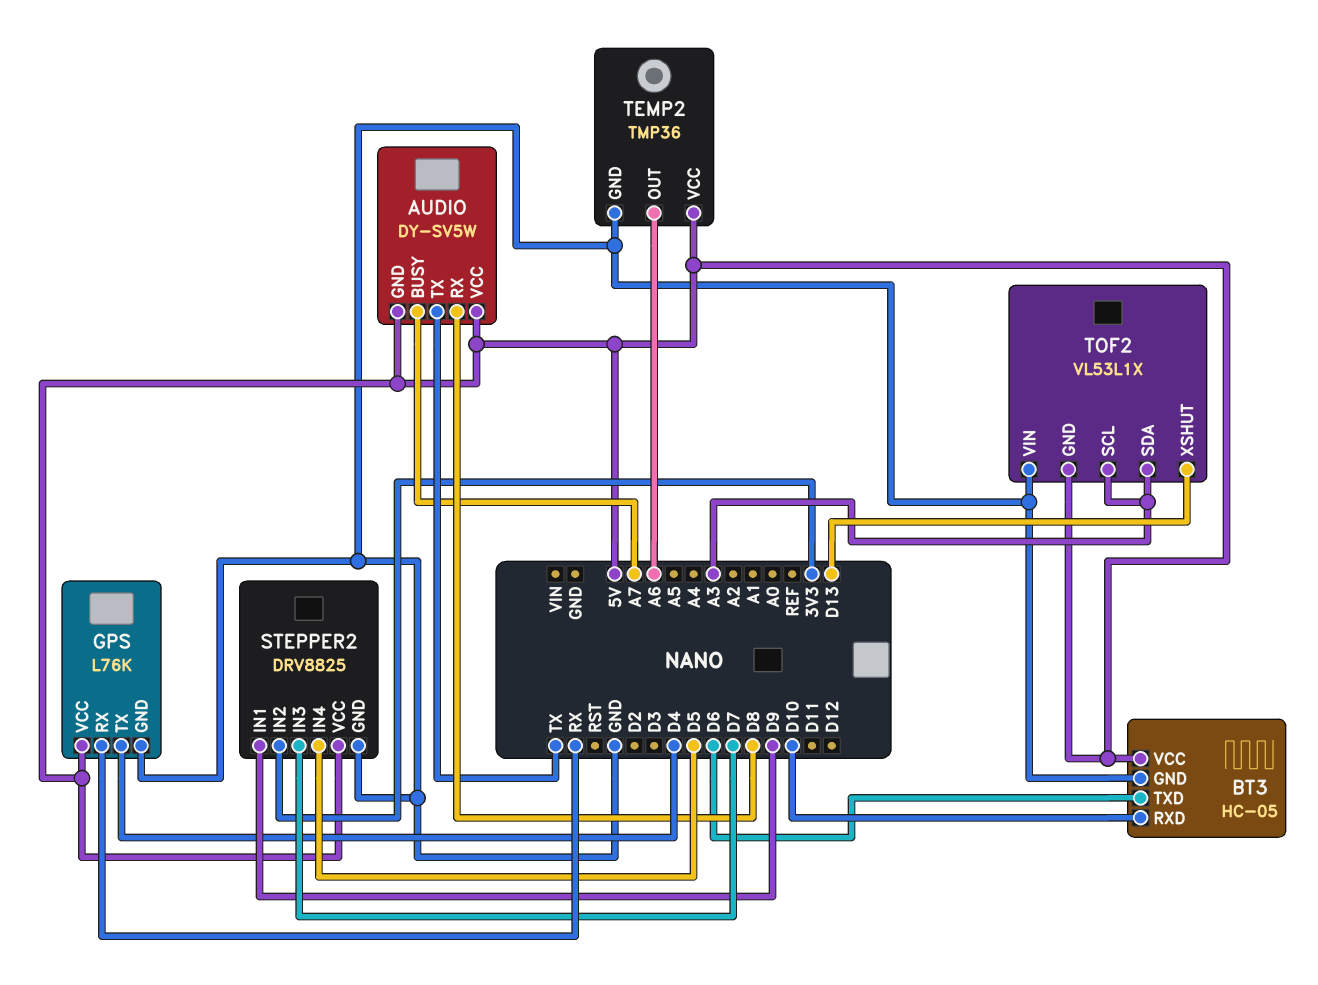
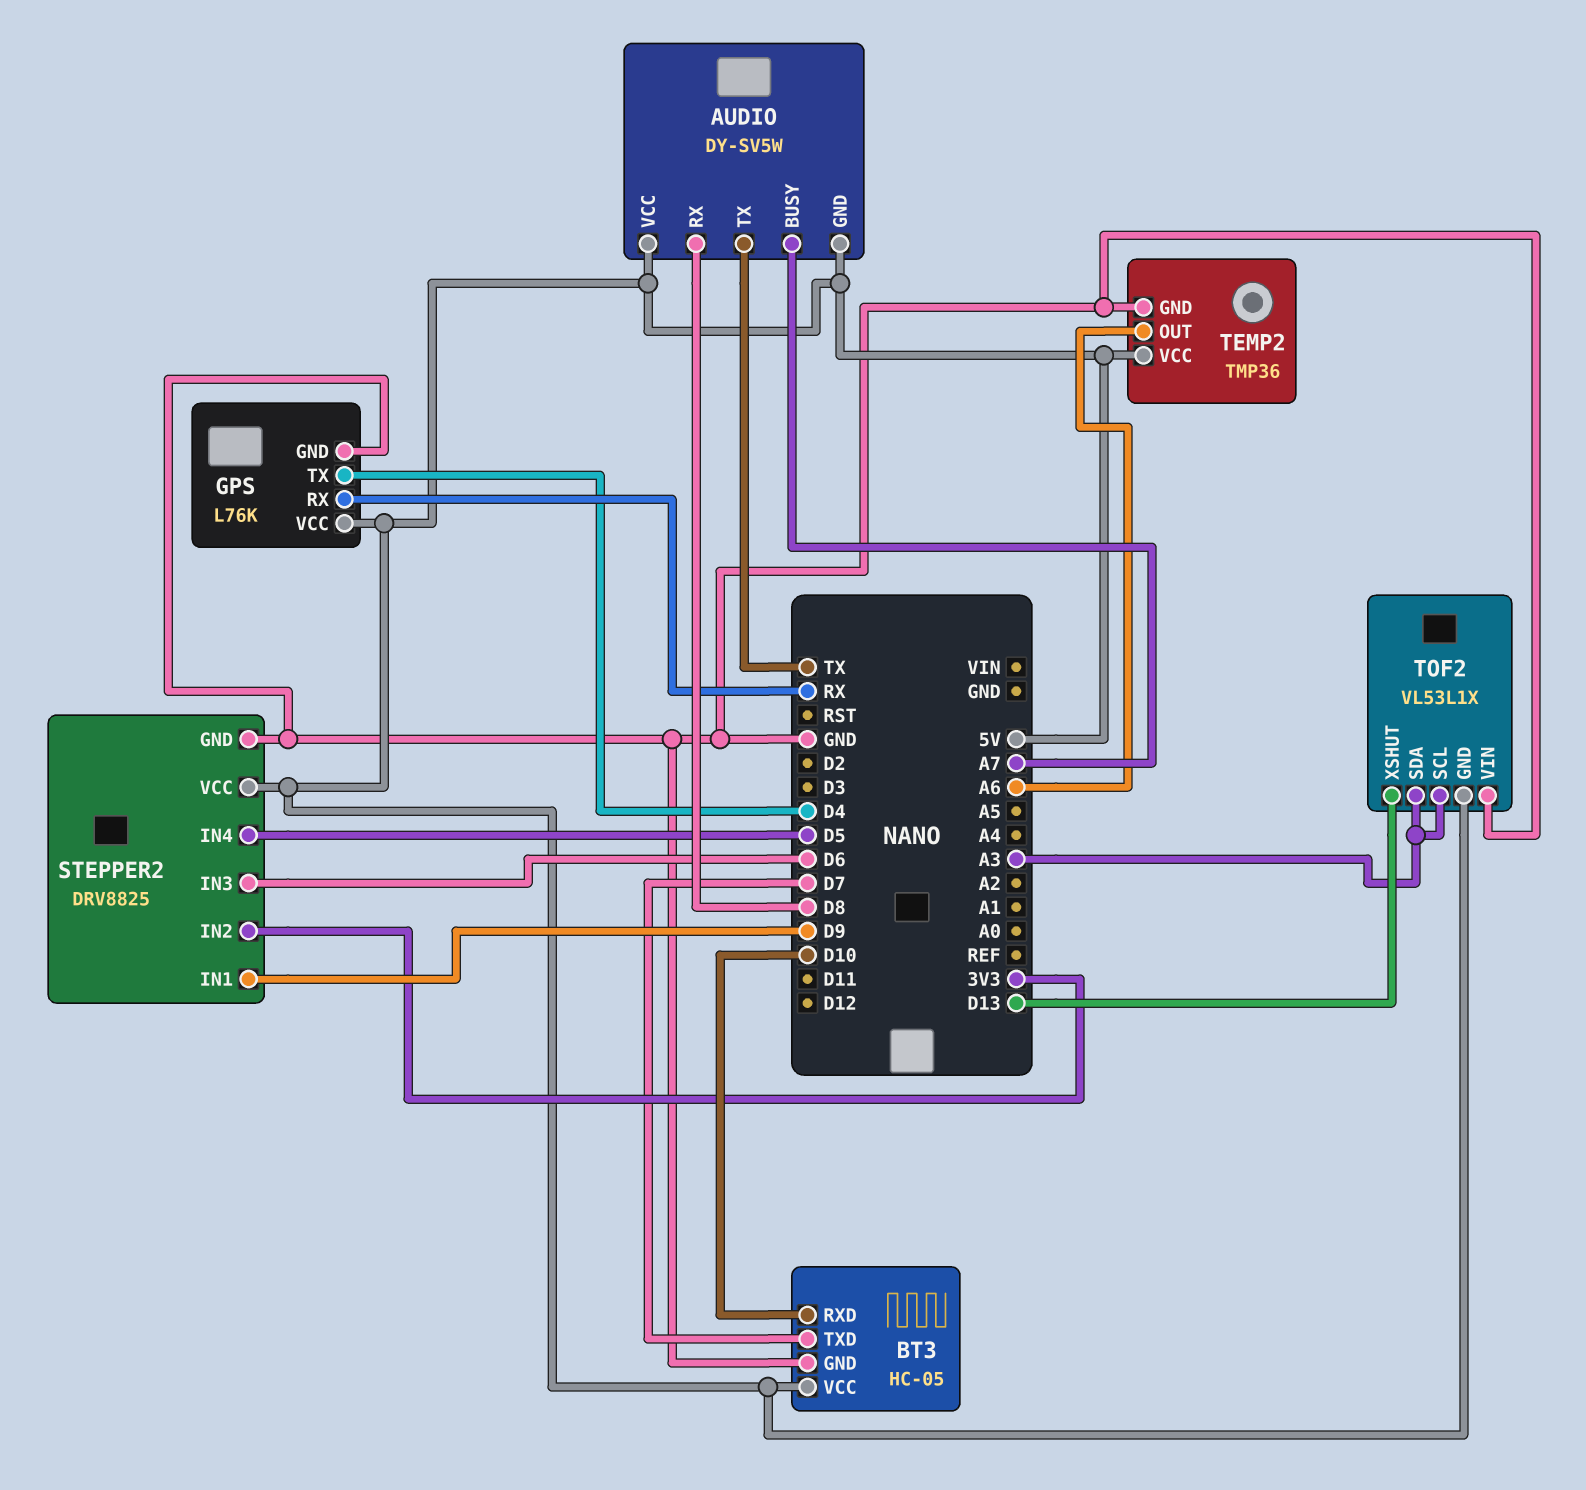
BT3 pin TXD: D6 -> D7
STEPPER2 pin IN3: D7 -> D6

